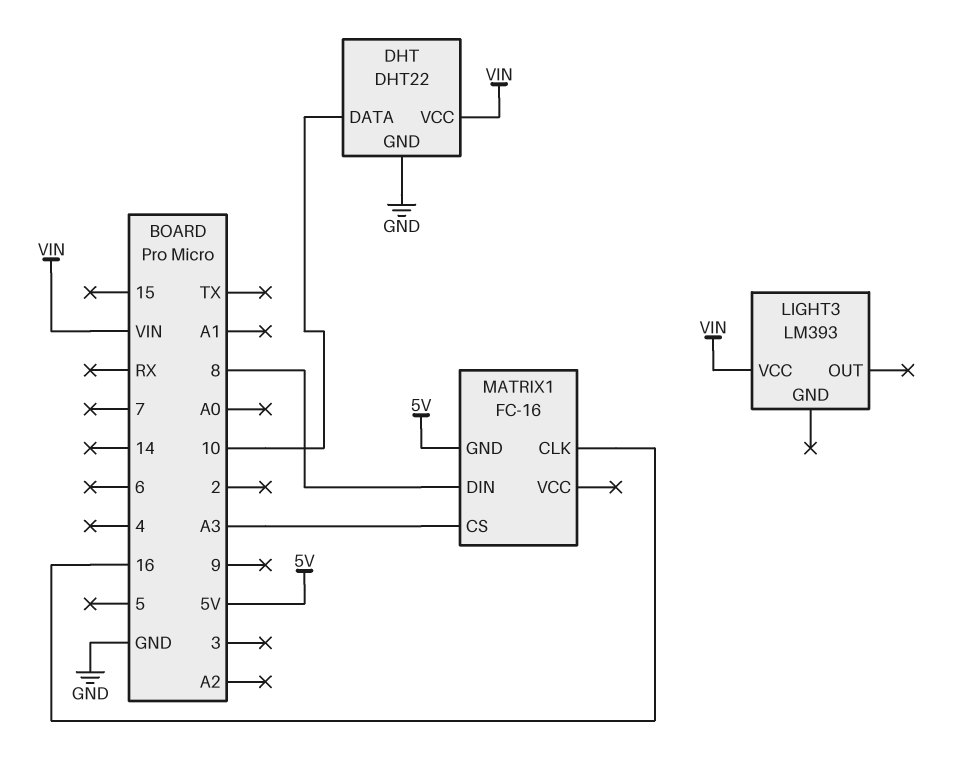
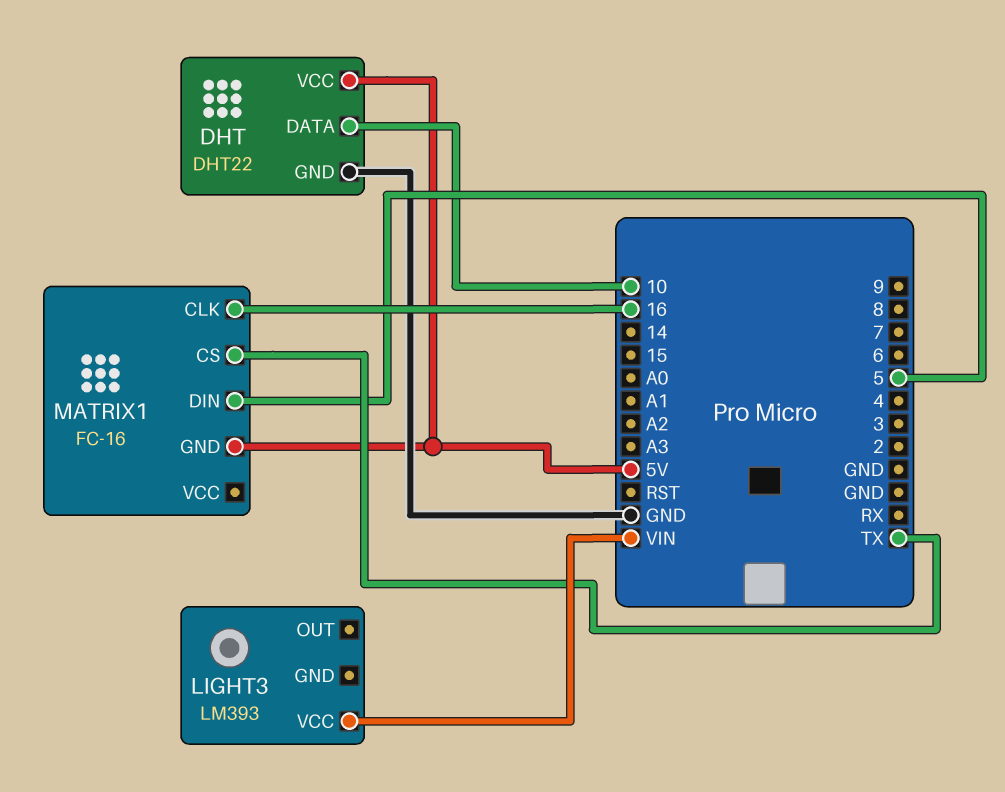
DHT pin VCC: VIN -> 5V
MATRIX1 pin CS: A3 -> TX
MATRIX1 pin DIN: 8 -> 5

